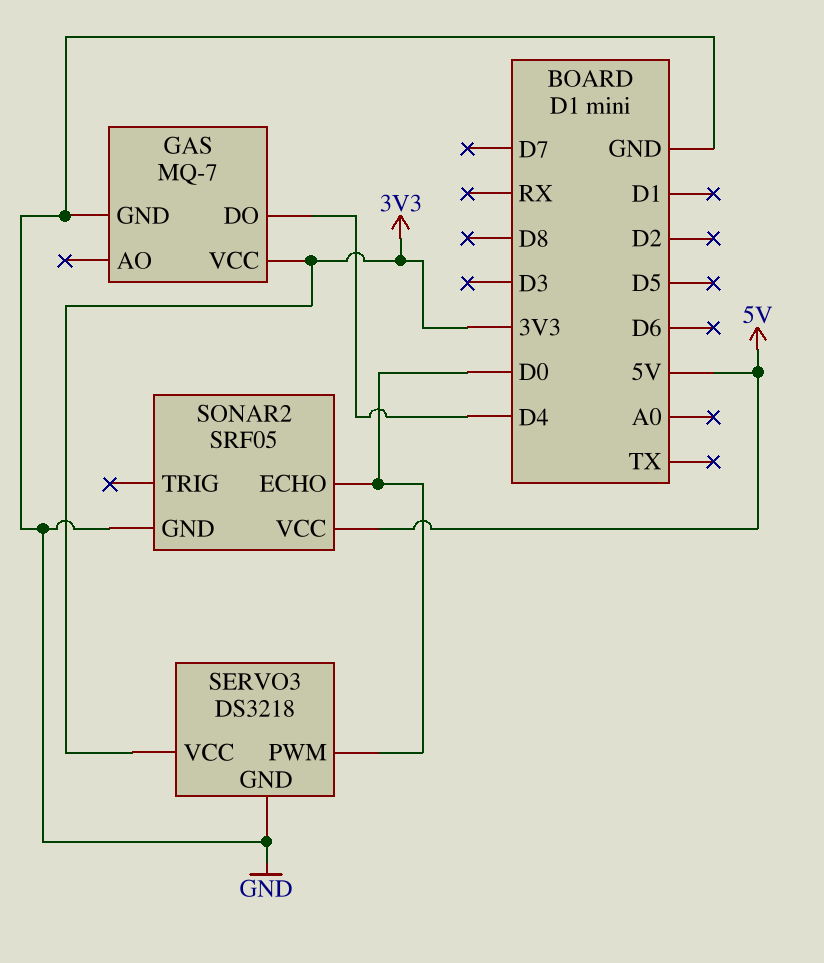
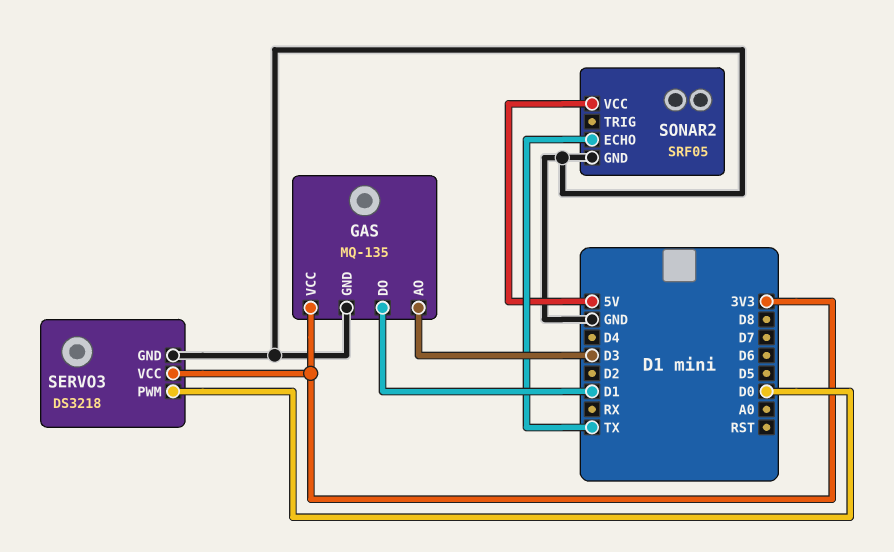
GAS: MQ-7 -> MQ-135
GAS pin AO: none -> D3
GAS pin DO: D4 -> D1
SONAR2 pin ECHO: D0 -> TX

